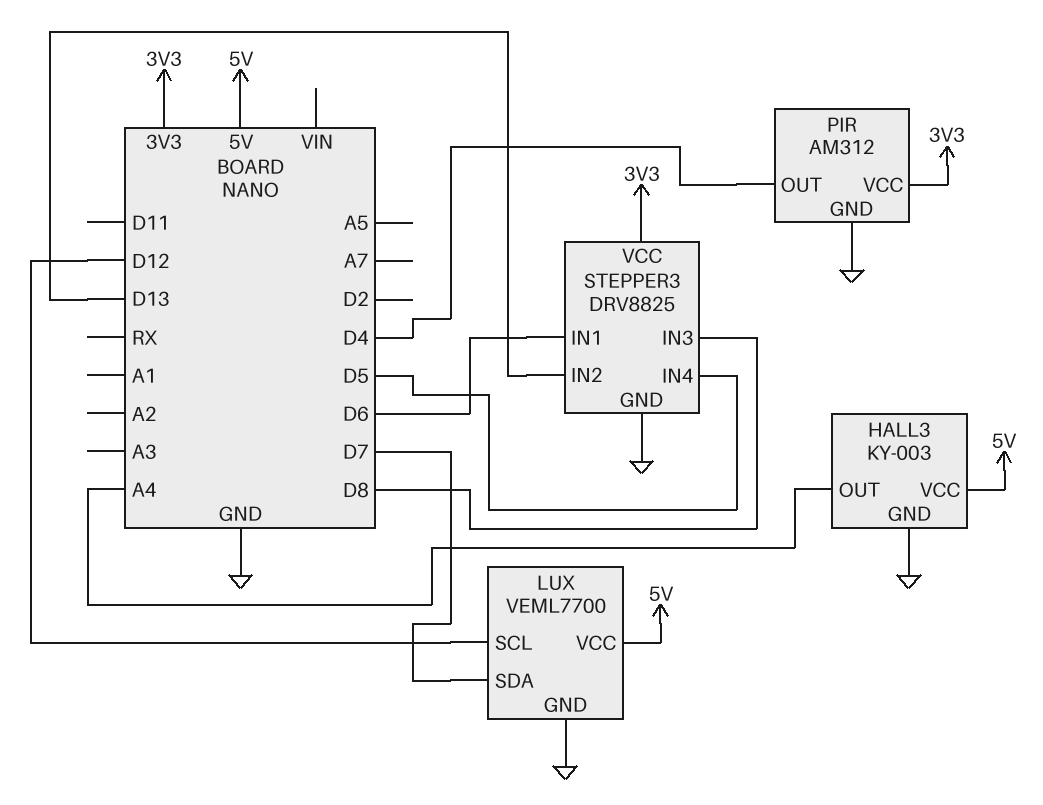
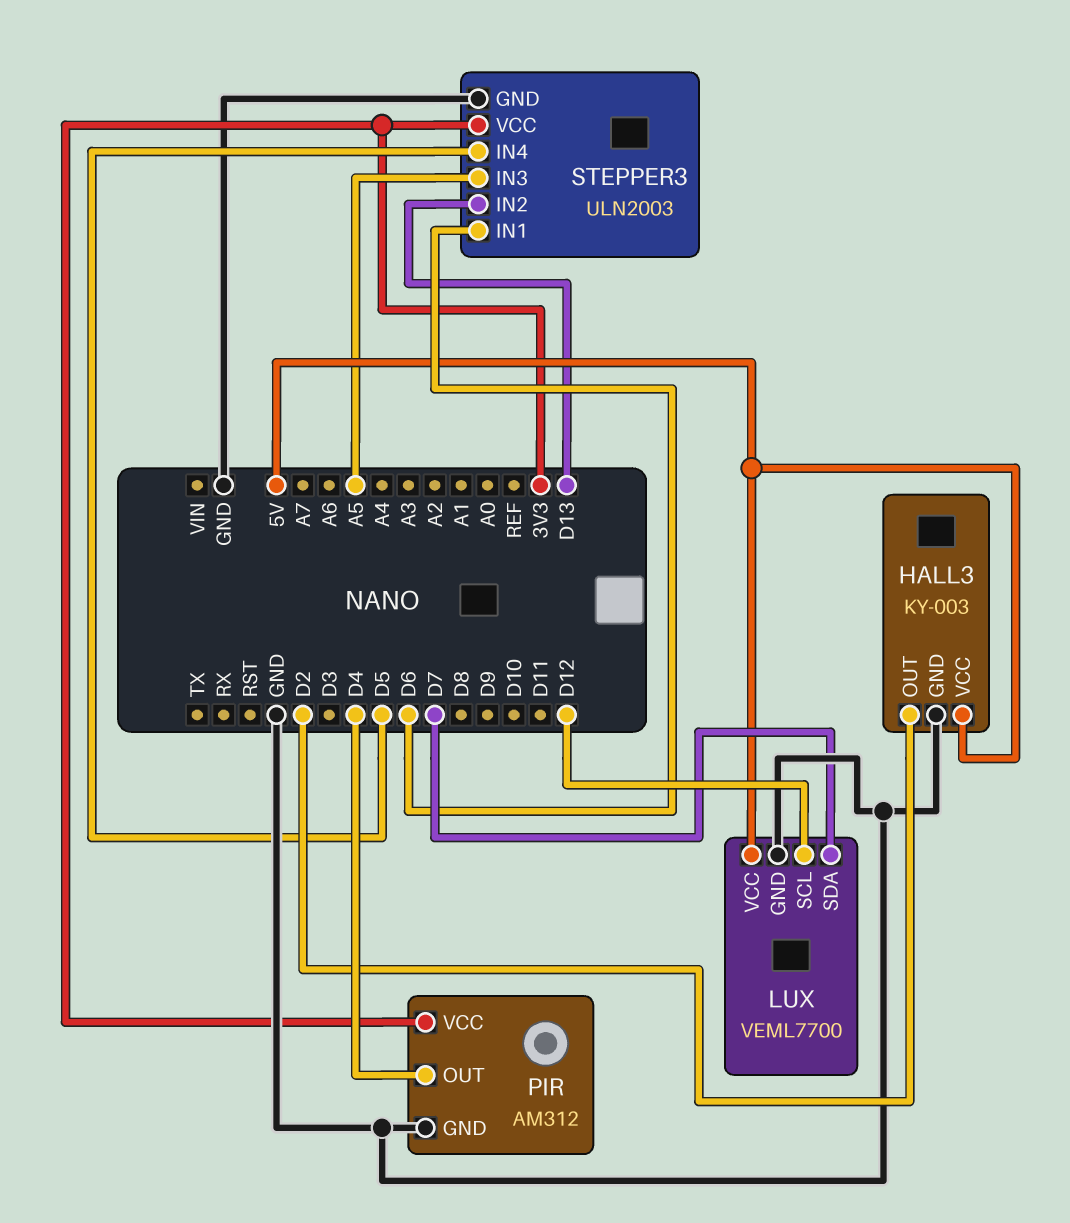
HALL3 pin OUT: A4 -> D2
STEPPER3: DRV8825 -> ULN2003
STEPPER3 pin IN3: D8 -> A5

